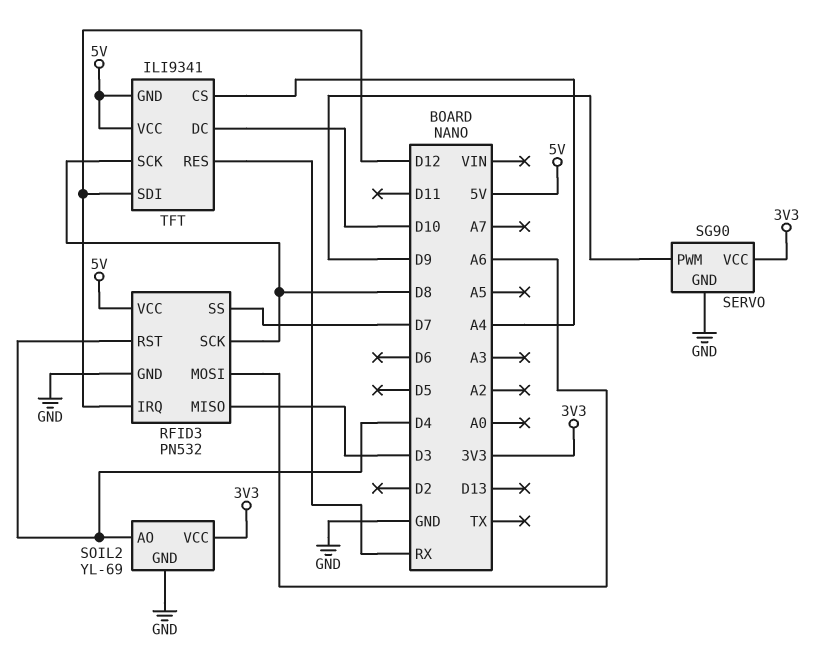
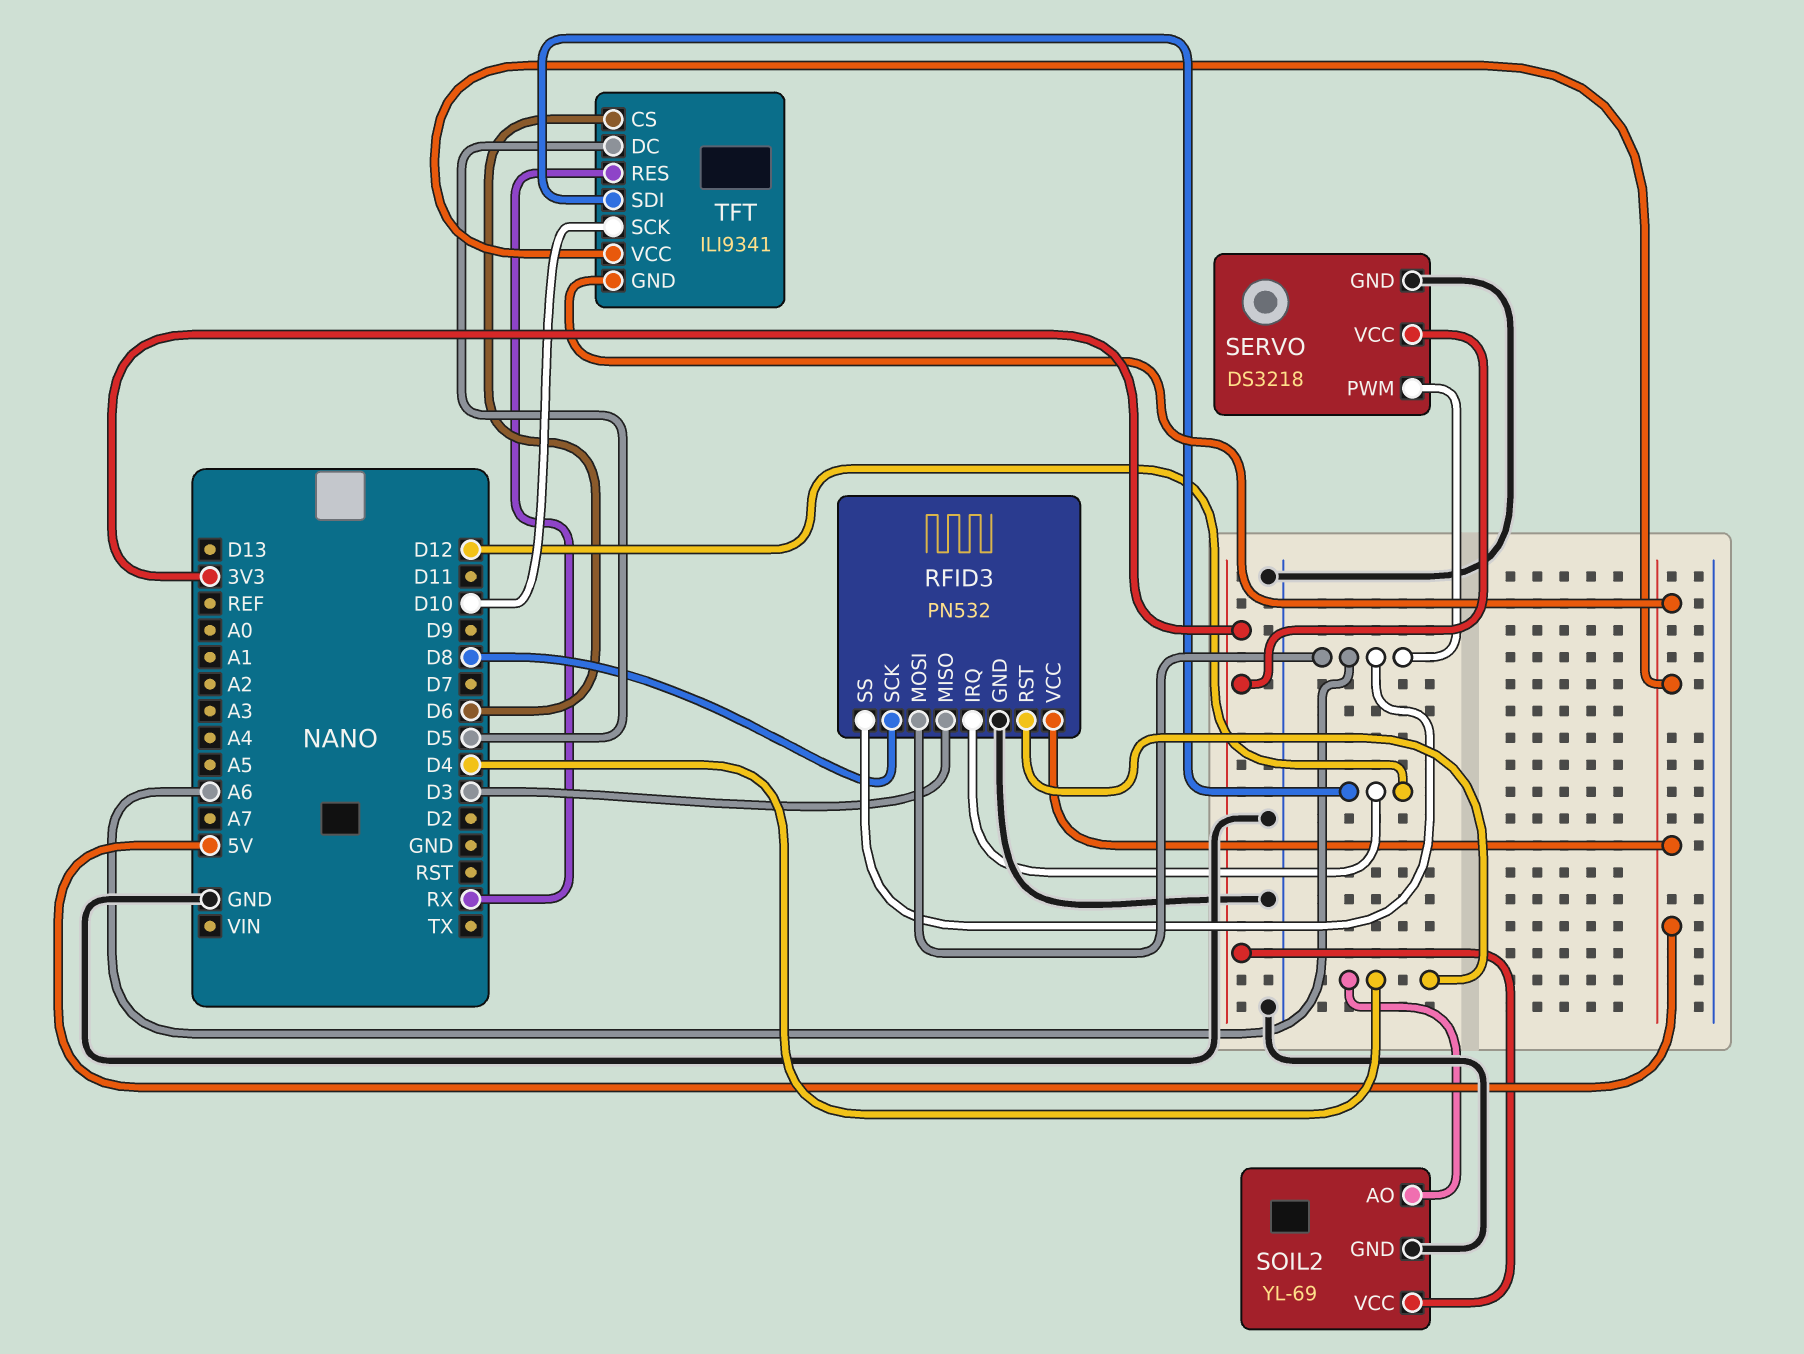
RFID3 pin SS: D7 -> A6
SERVO: SG90 -> DS3218
SERVO pin PWM: D9 -> A6
TFT pin CS: A4 -> D6
TFT pin DC: D10 -> D5
TFT pin SCK: D8 -> D10

